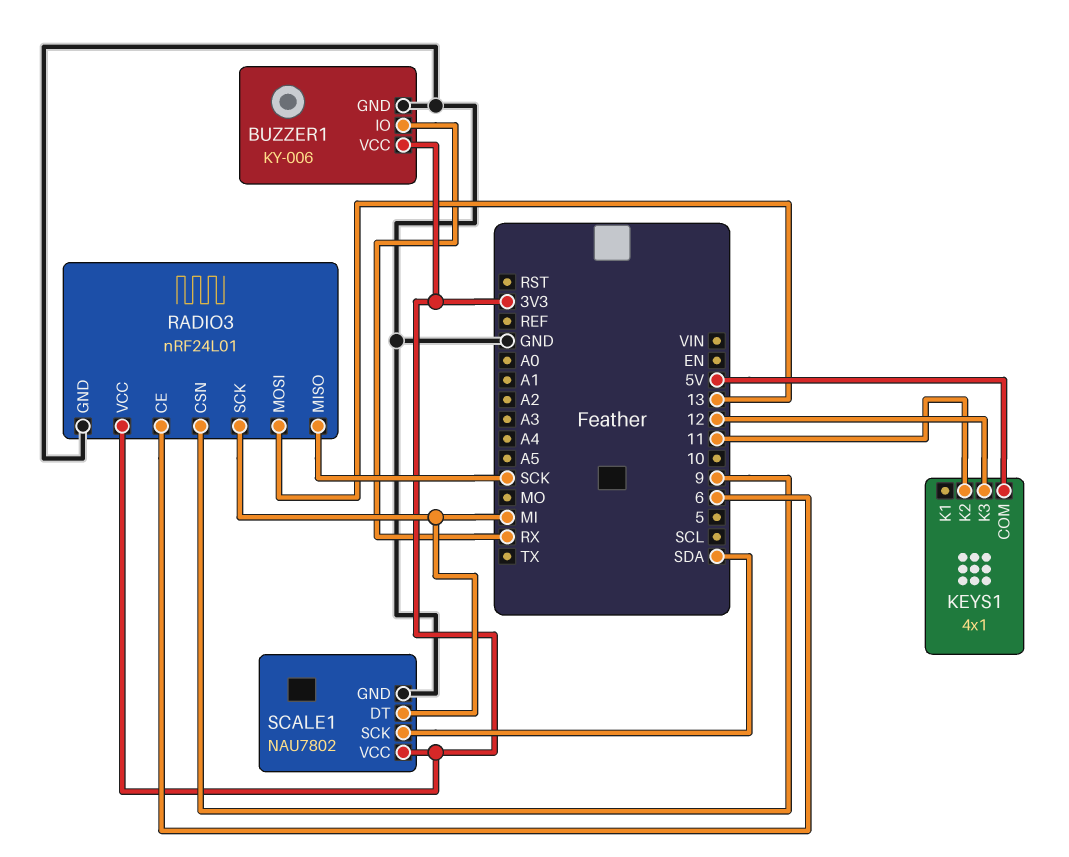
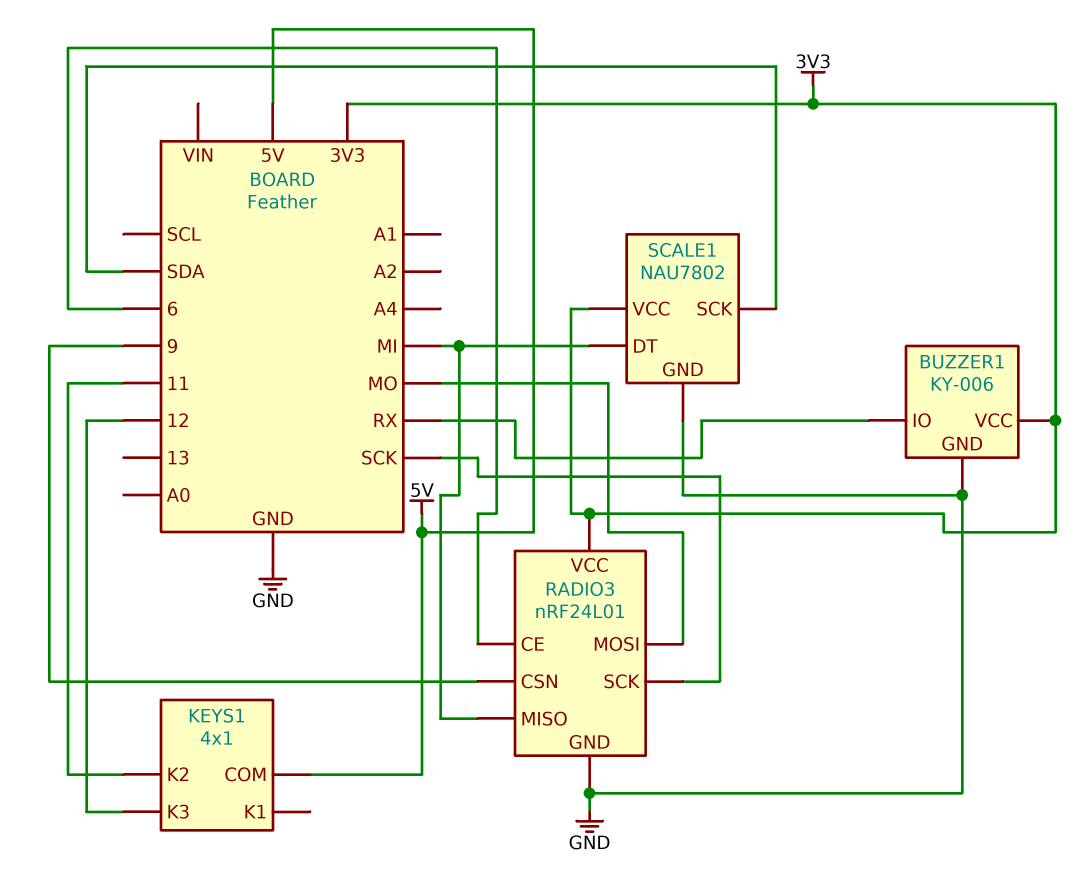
RADIO3 pin MISO: SCK -> MI
RADIO3 pin MOSI: 13 -> MO
RADIO3 pin SCK: MI -> SCK

